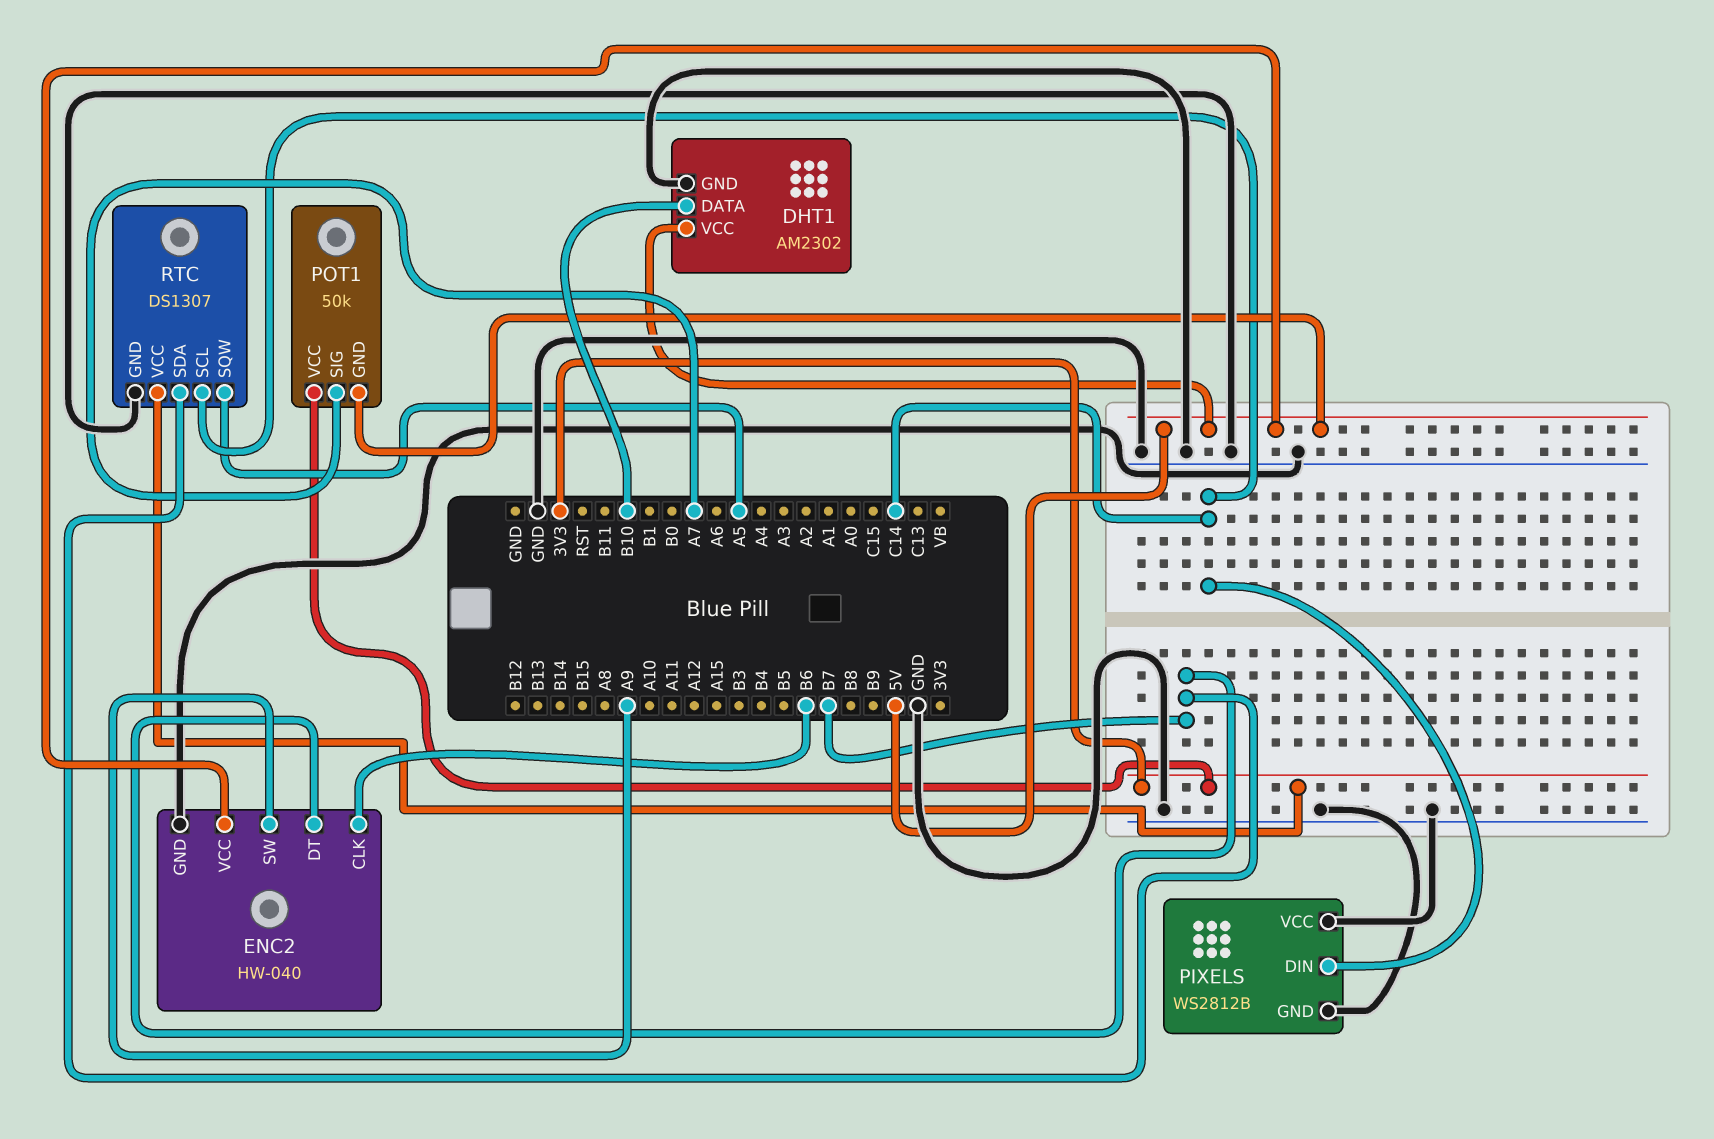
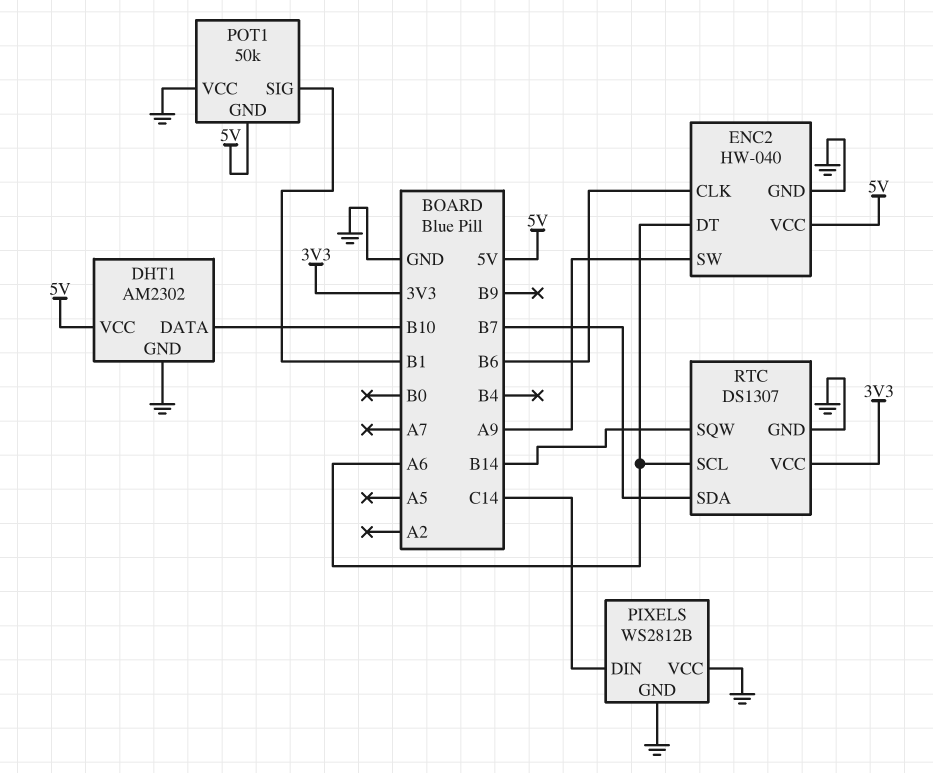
ENC2 pin DT: B7 -> A6
POT1 pin SIG: A7 -> B1
POT1 pin VCC: 3V3 -> GND
RTC pin SCL: C14 -> A6
RTC pin SQW: A5 -> B14

